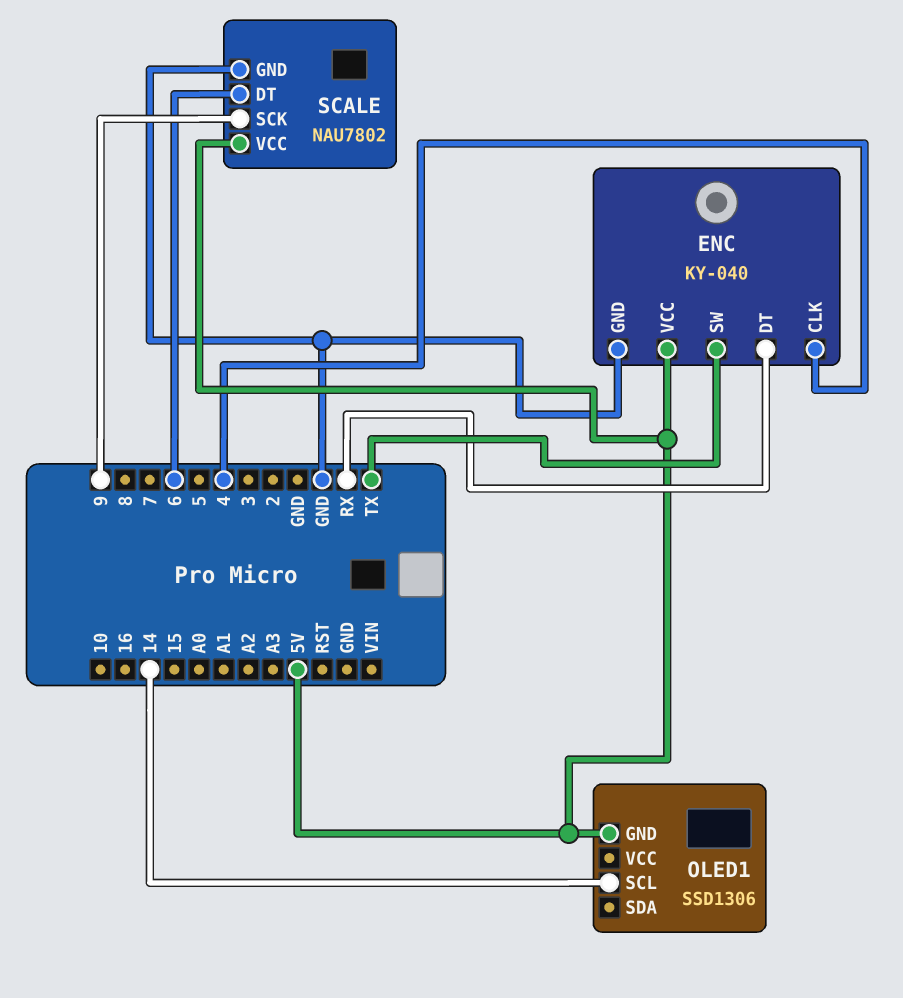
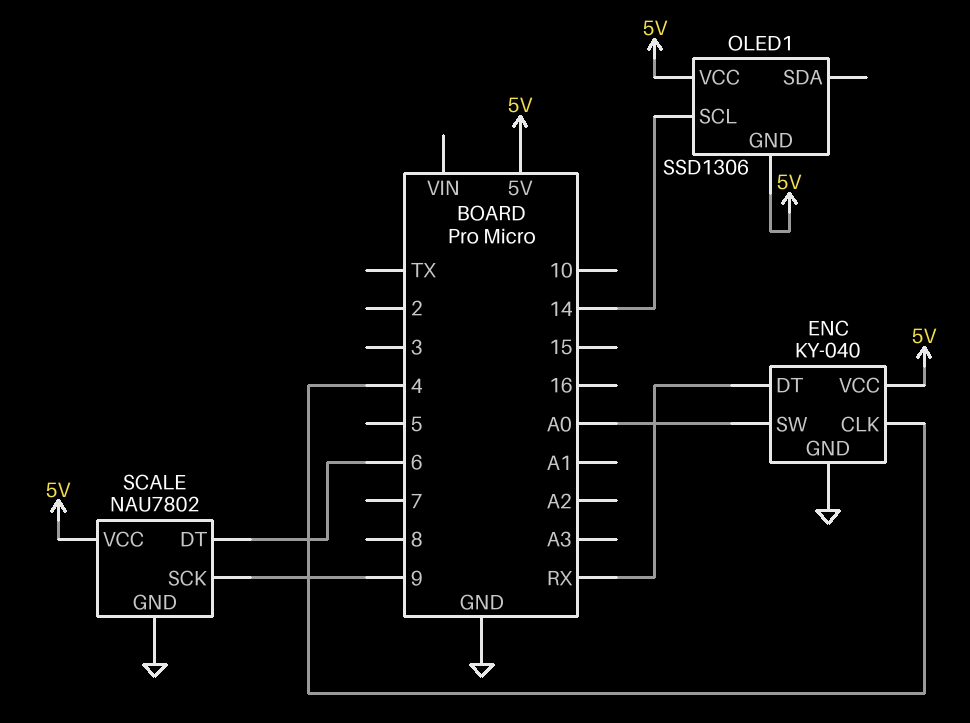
ENC pin SW: TX -> A0
OLED1 pin VCC: none -> 5V

